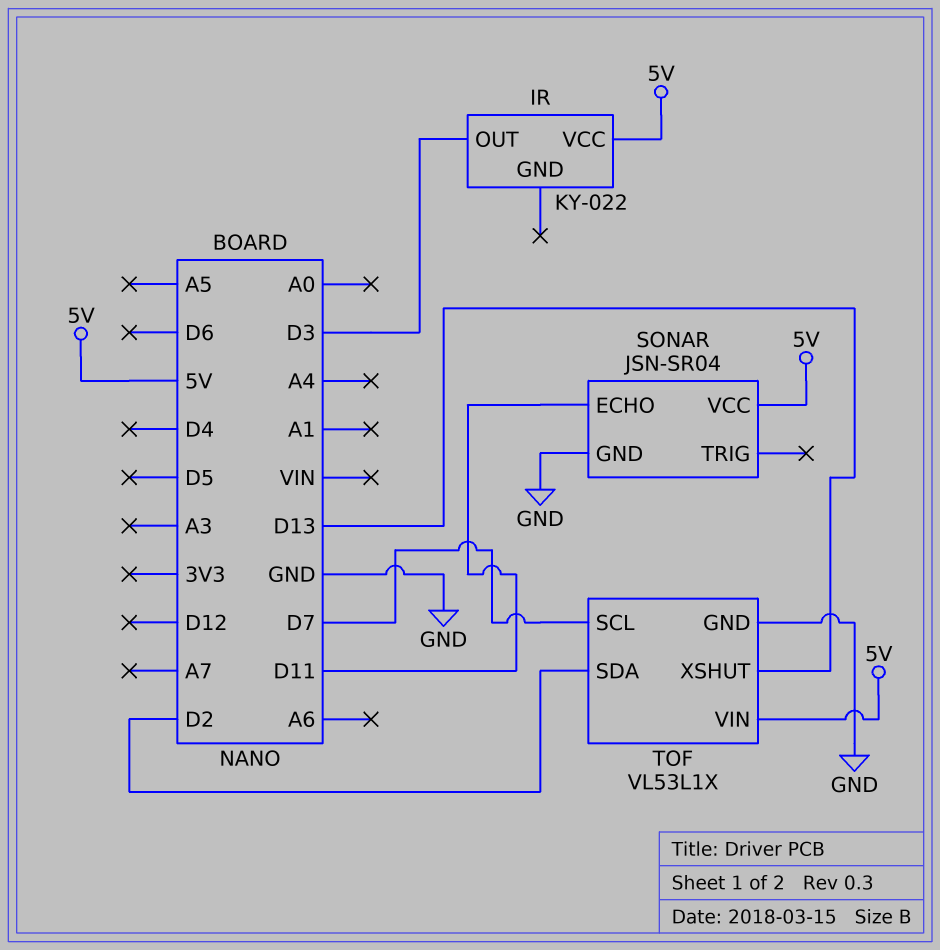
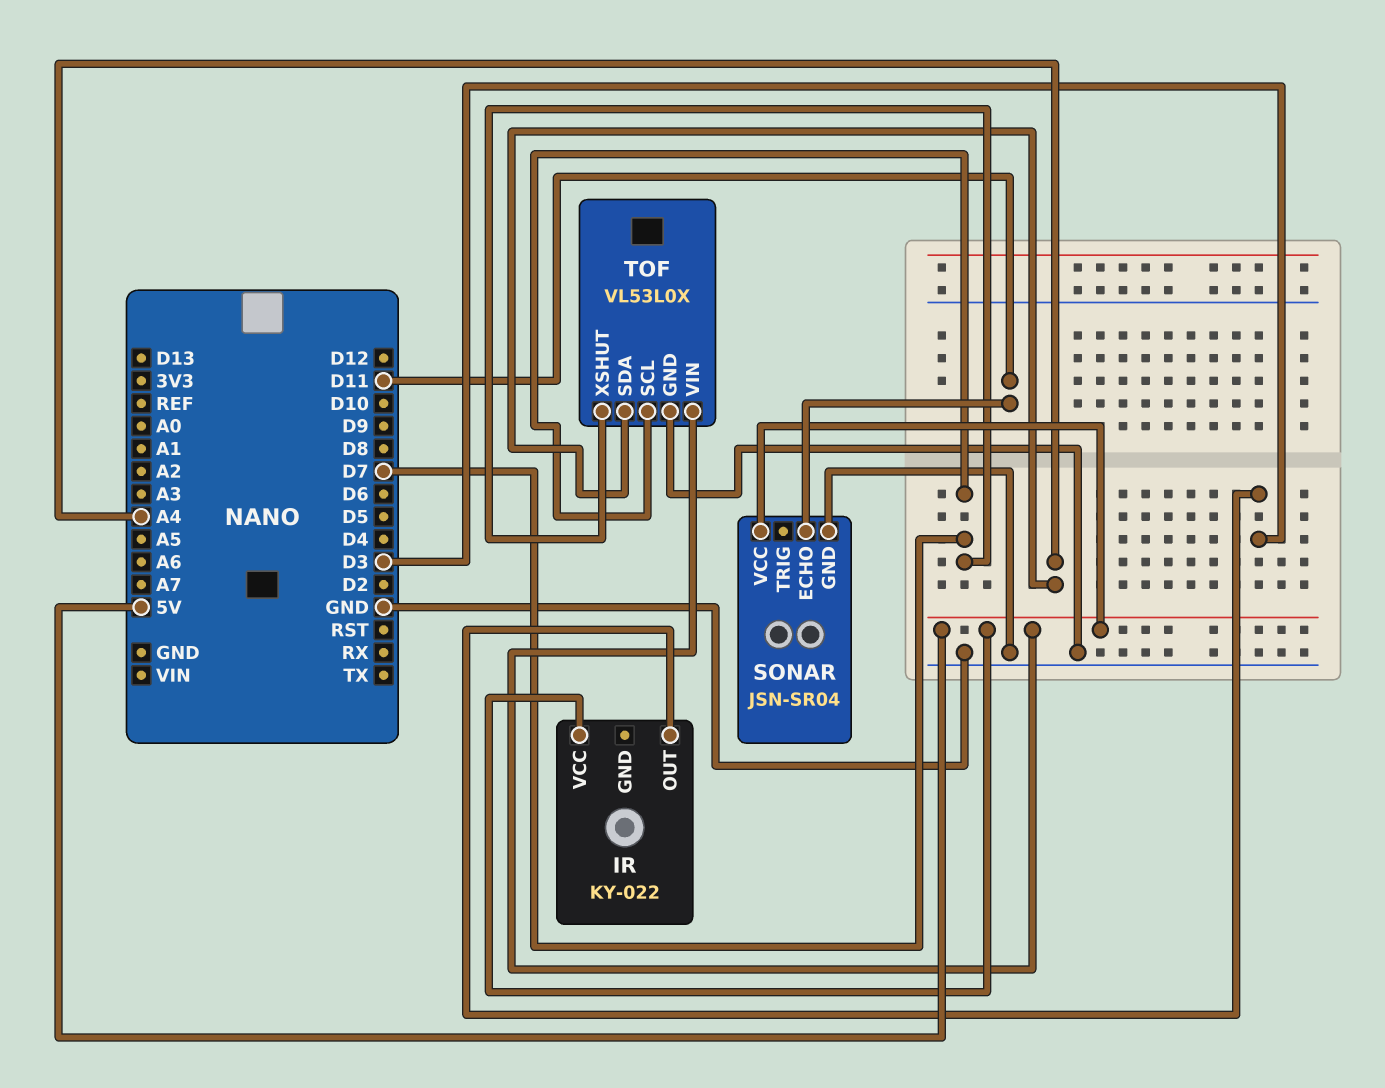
TOF: VL53L1X -> VL53L0X
TOF pin SDA: D2 -> A4
TOF pin XSHUT: D13 -> D7

